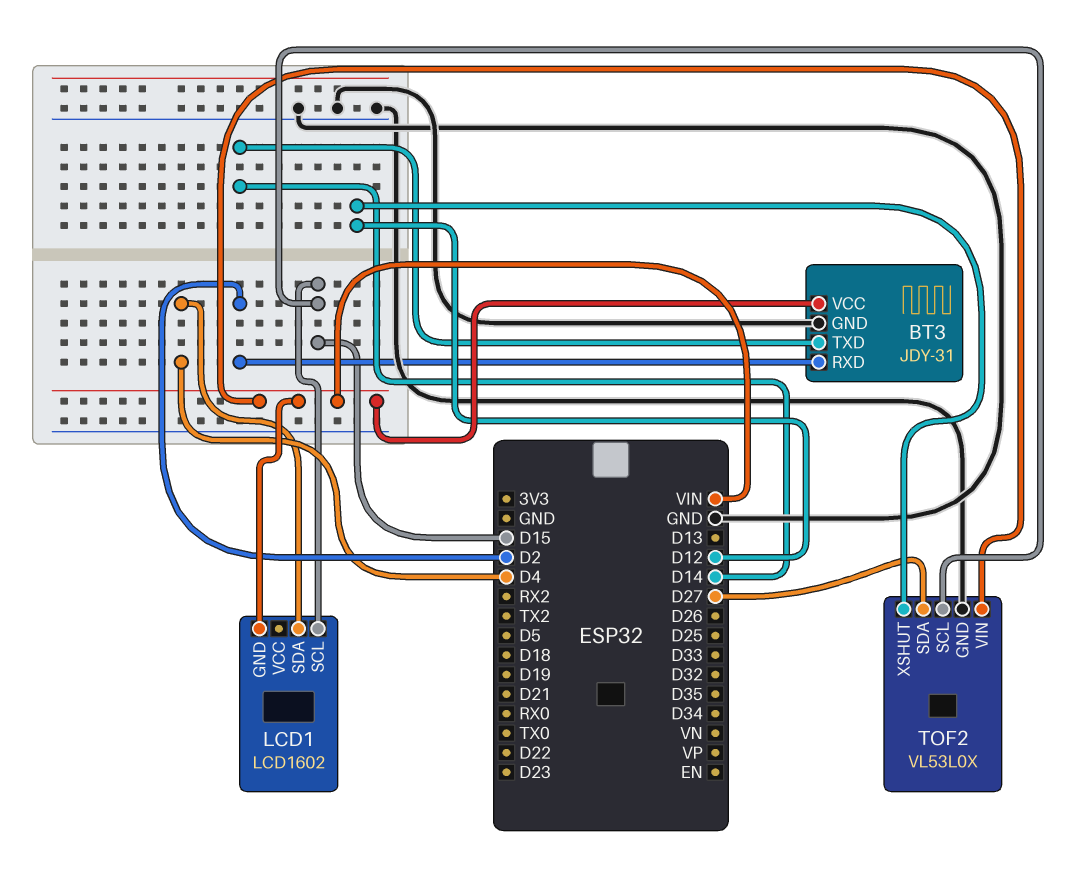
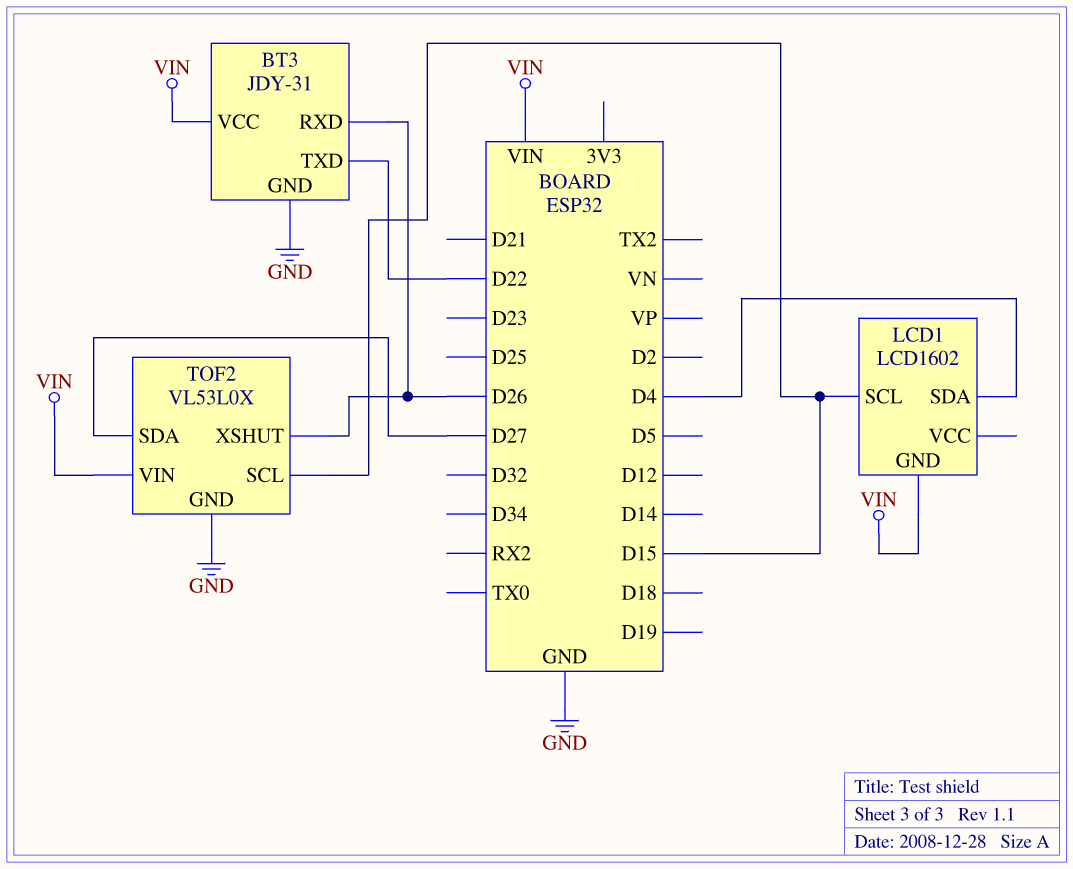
BT3 pin RXD: D2 -> D26
BT3 pin TXD: D14 -> D22
TOF2 pin XSHUT: D12 -> D26

